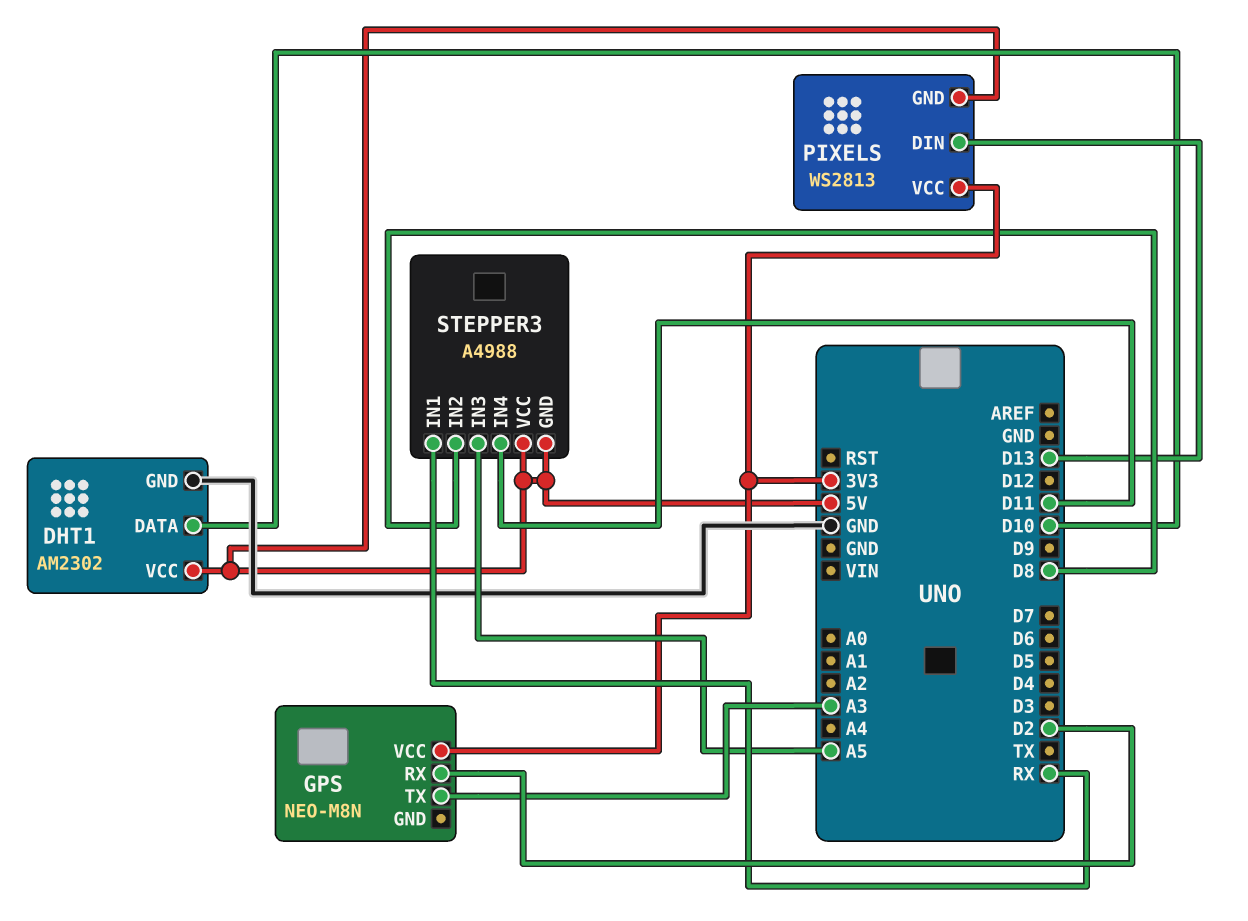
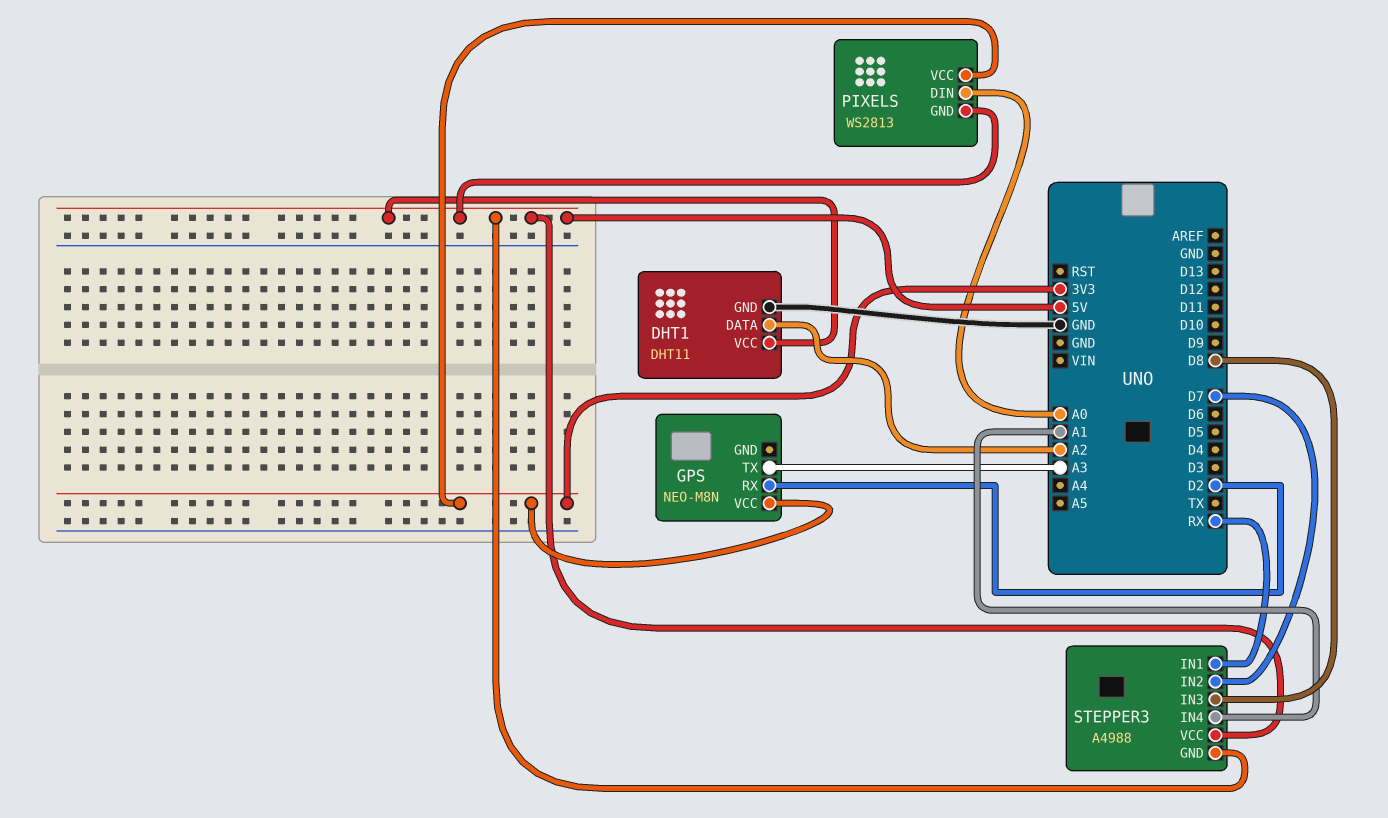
DHT1: AM2302 -> DHT11
DHT1 pin DATA: D10 -> A2
PIXELS pin DIN: D13 -> A0
STEPPER3 pin IN2: D8 -> D7
STEPPER3 pin IN3: A5 -> D8
STEPPER3 pin IN4: D11 -> A1

